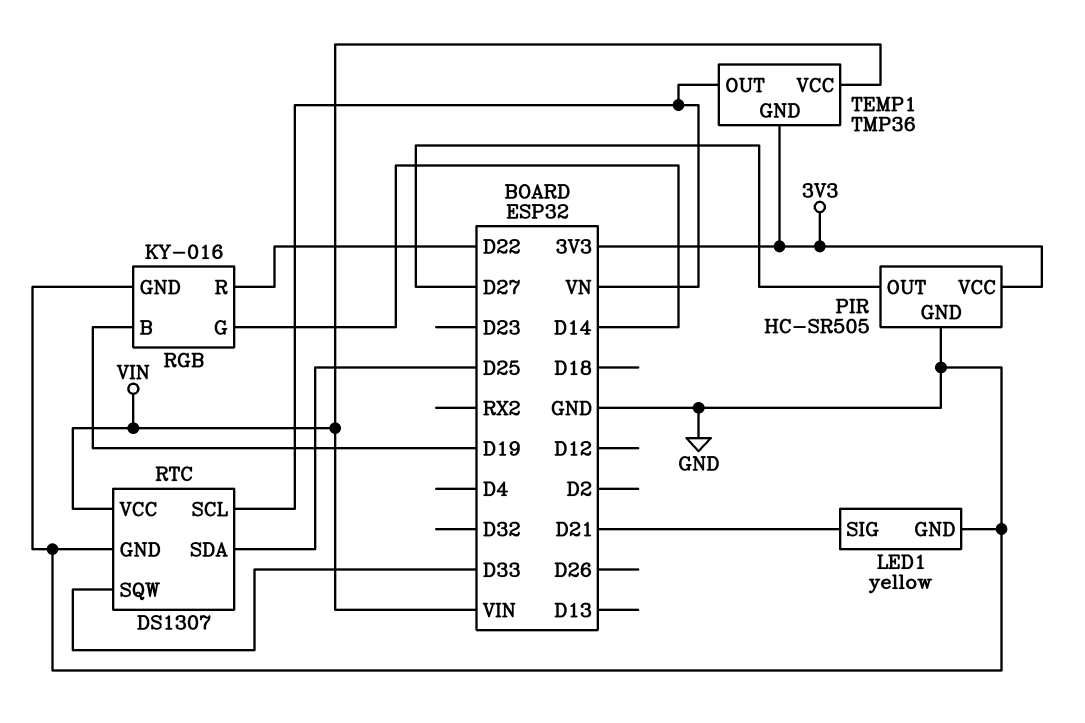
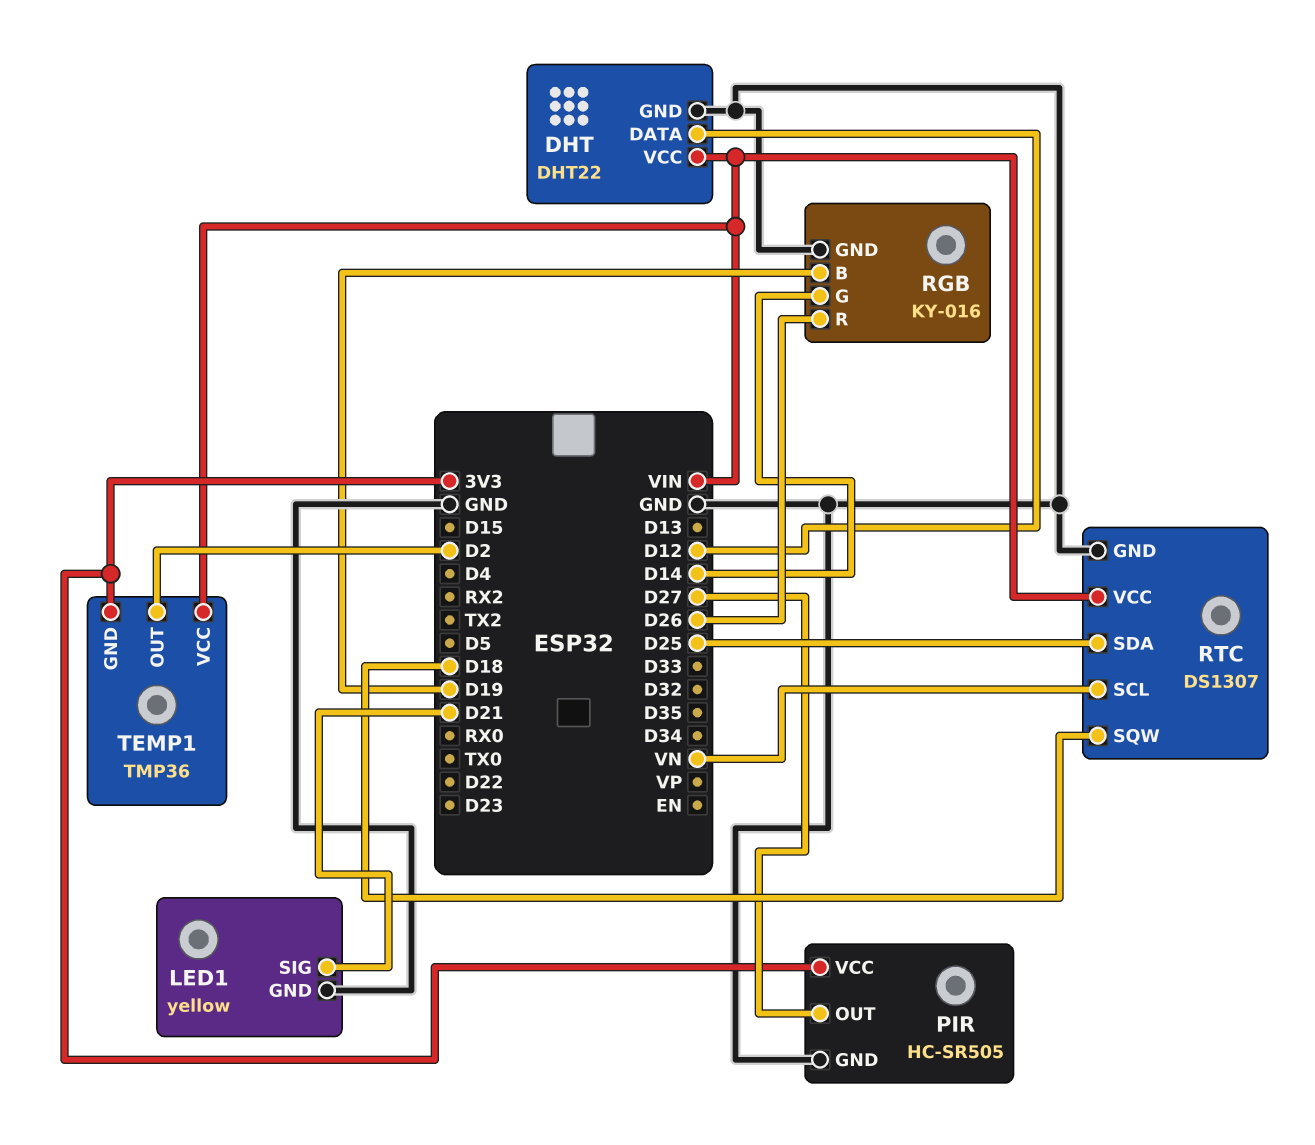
DHT: none -> DHT22
DHT pin DATA: none -> D12
DHT pin GND: none -> GND
DHT pin VCC: none -> VIN
RGB pin R: D22 -> D26
RTC pin SQW: D33 -> D18
TEMP1 pin OUT: VN -> D2

